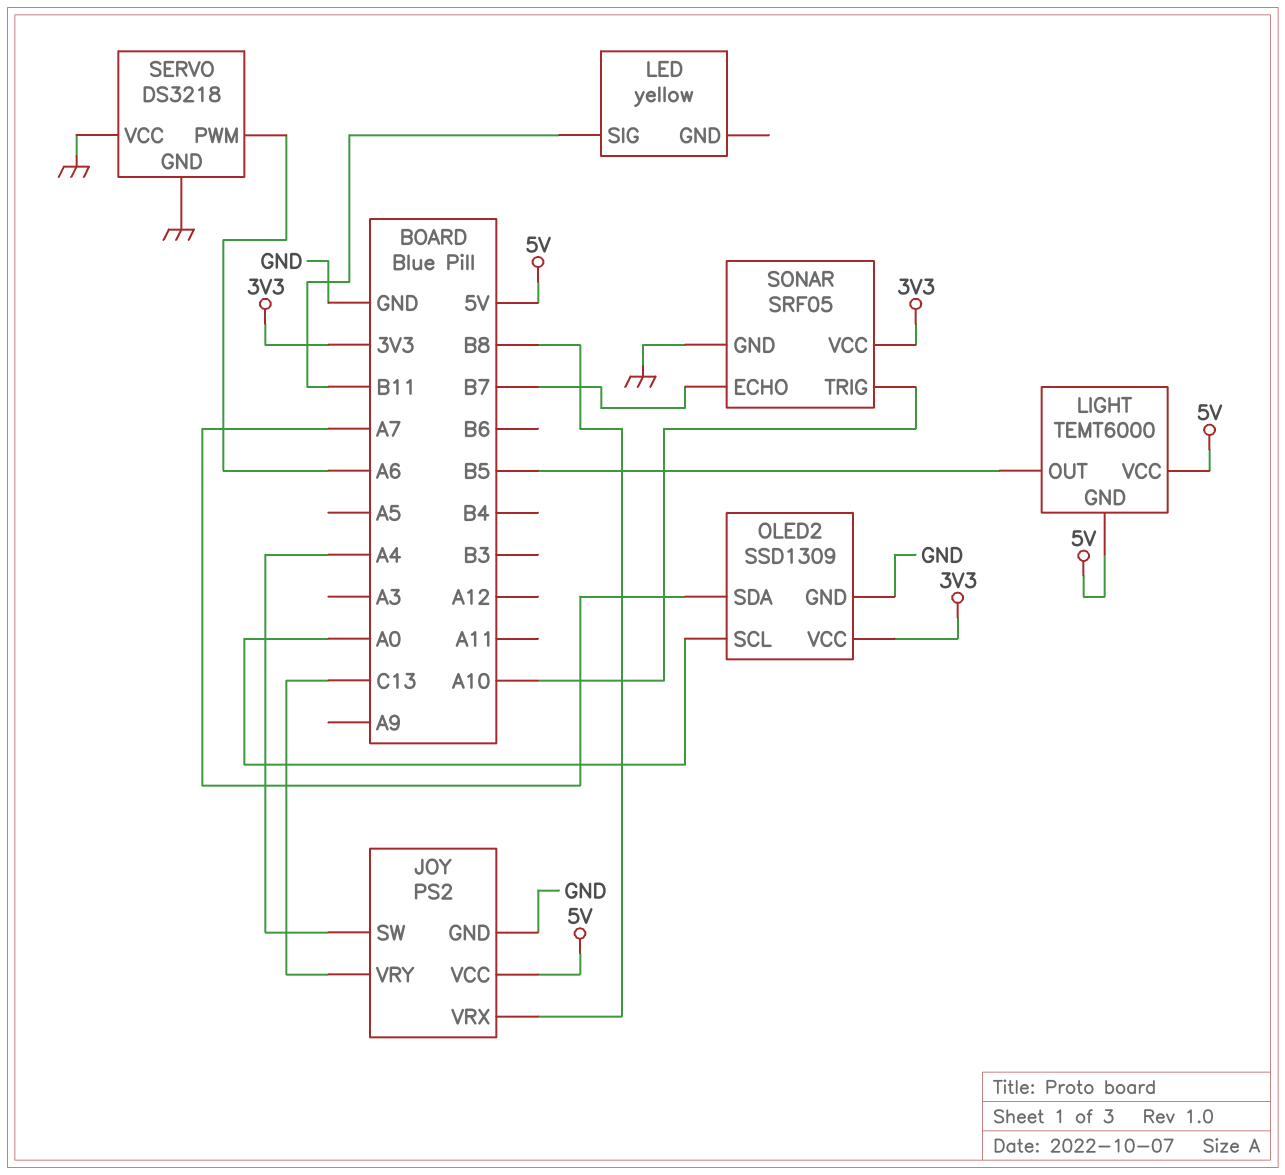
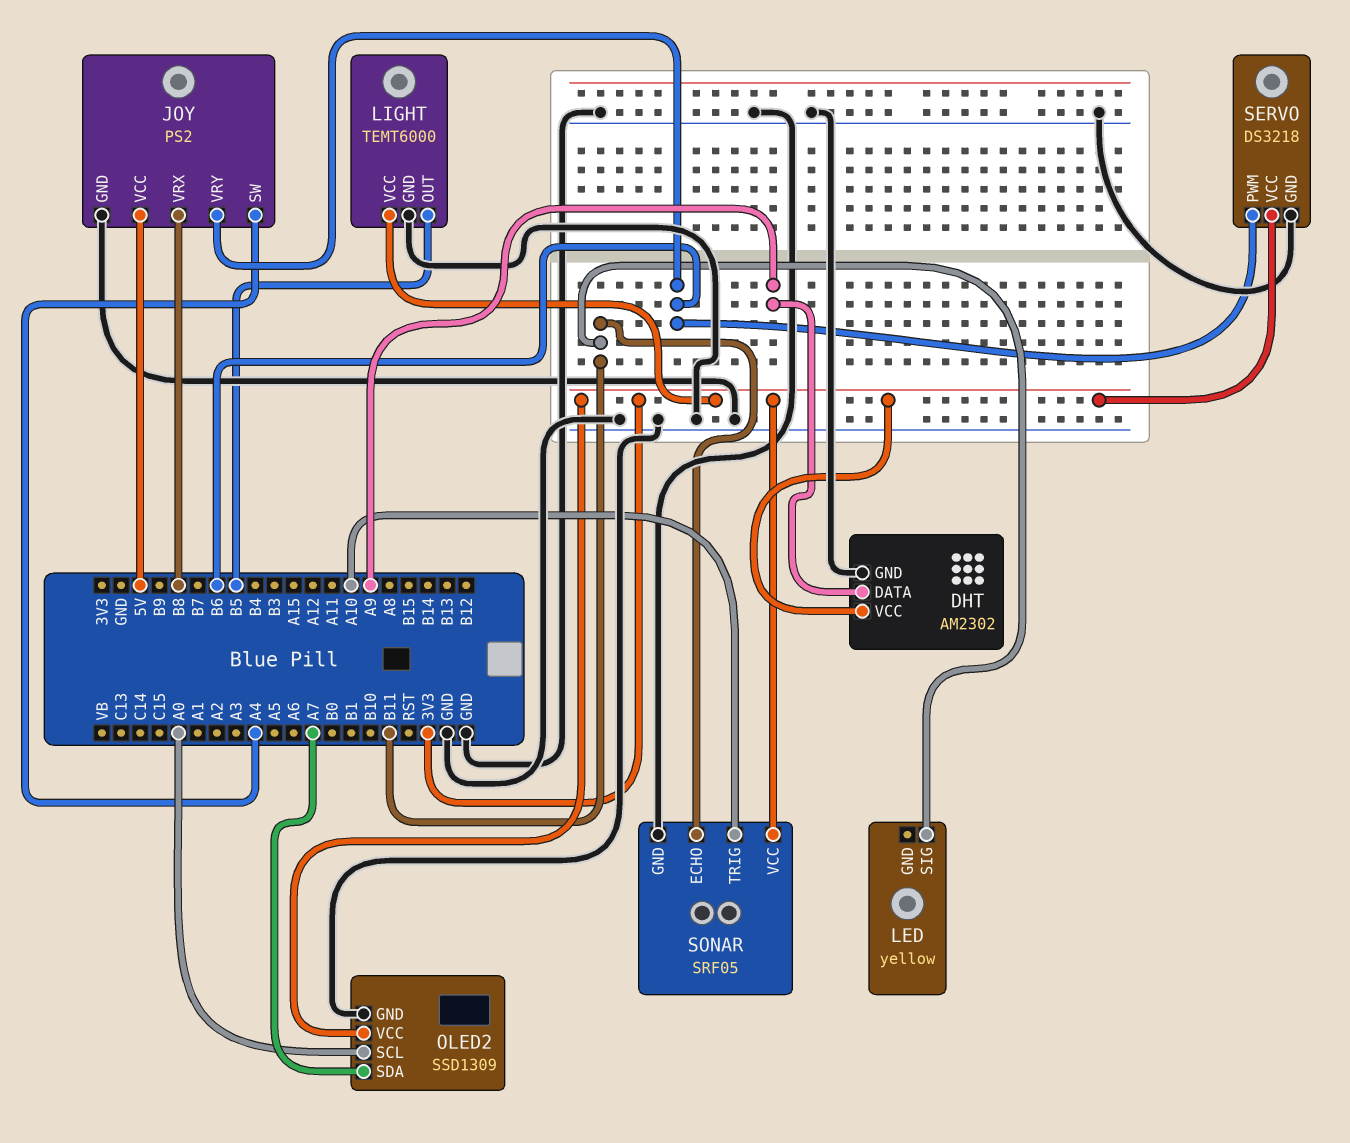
DHT: none -> AM2302
DHT pin DATA: none -> A9
DHT pin GND: none -> GND
DHT pin VCC: none -> 3V3
JOY pin VRY: C13 -> B6
LIGHT pin GND: 5V -> GND
LIGHT pin VCC: 5V -> 3V3
SERVO pin PWM: A6 -> B6
SERVO pin VCC: GND -> 3V3
SONAR pin ECHO: B7 -> B11

